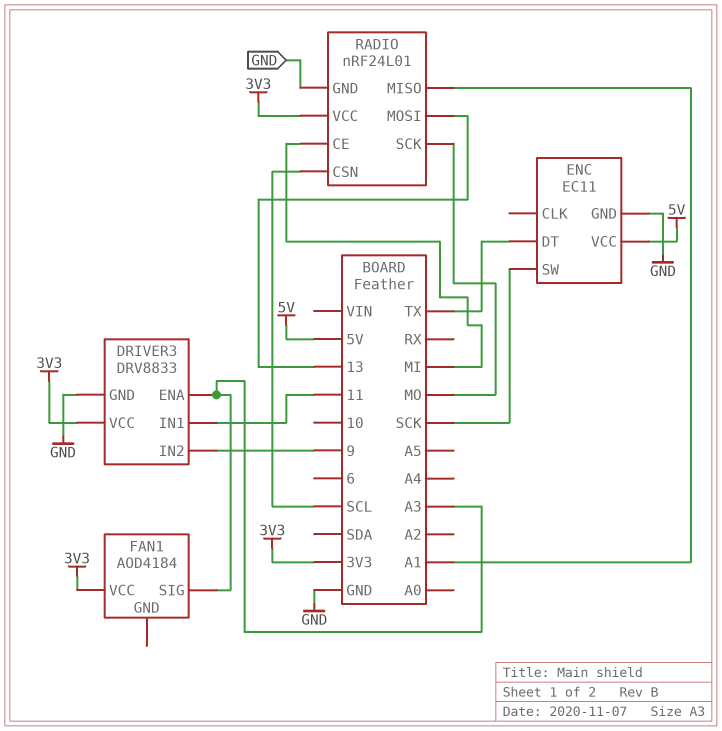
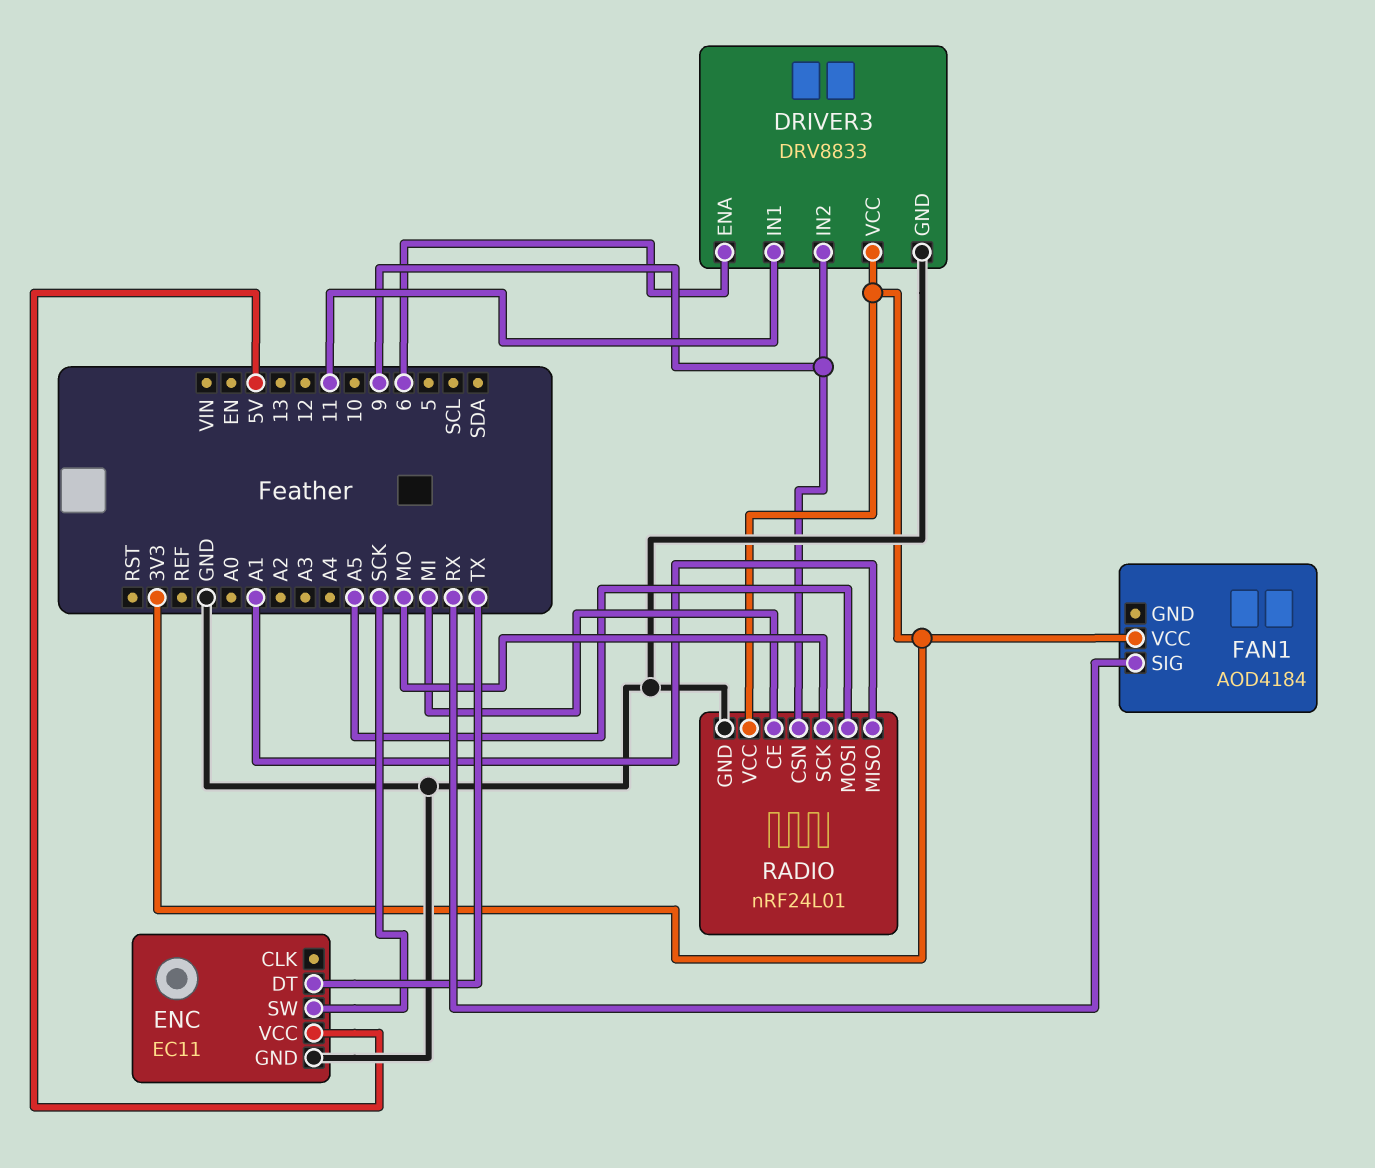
DRIVER3 pin ENA: A3 -> 6
FAN1 pin SIG: A3 -> RX
RADIO pin CSN: SCL -> 9
RADIO pin MOSI: 13 -> A5

